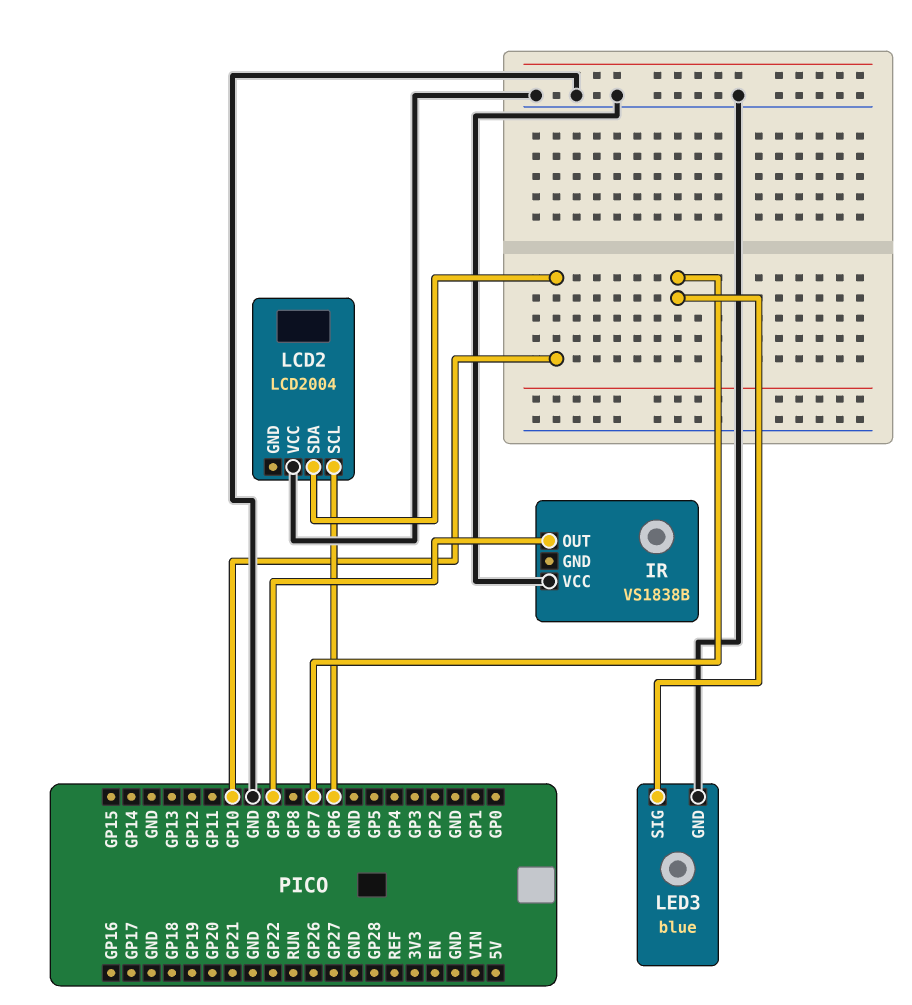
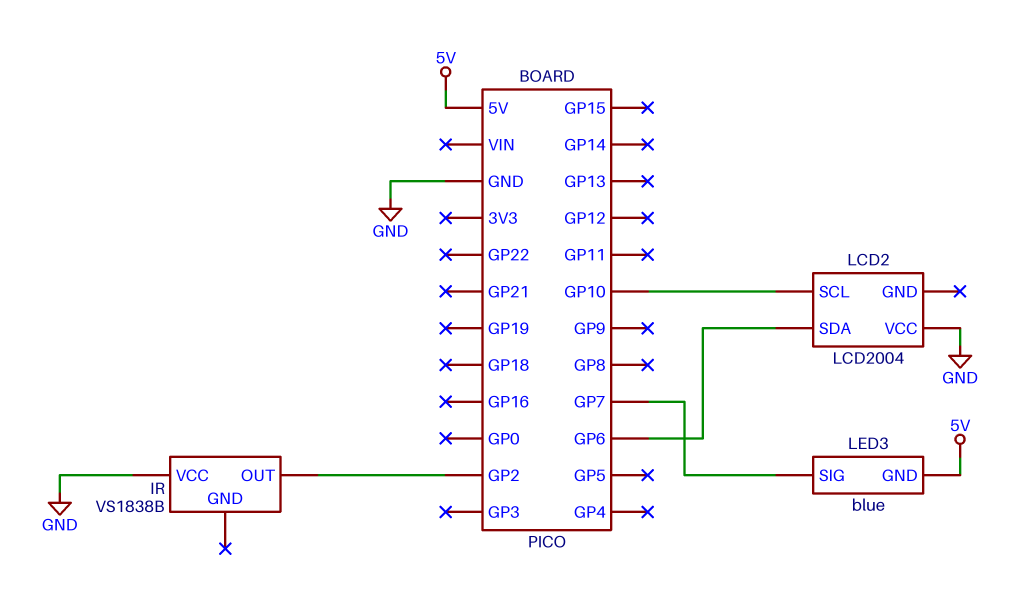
IR pin OUT: GP9 -> GP2
LCD2 pin SCL: GP6 -> GP10
LCD2 pin SDA: GP10 -> GP6
LED3 pin GND: GND -> 5V

